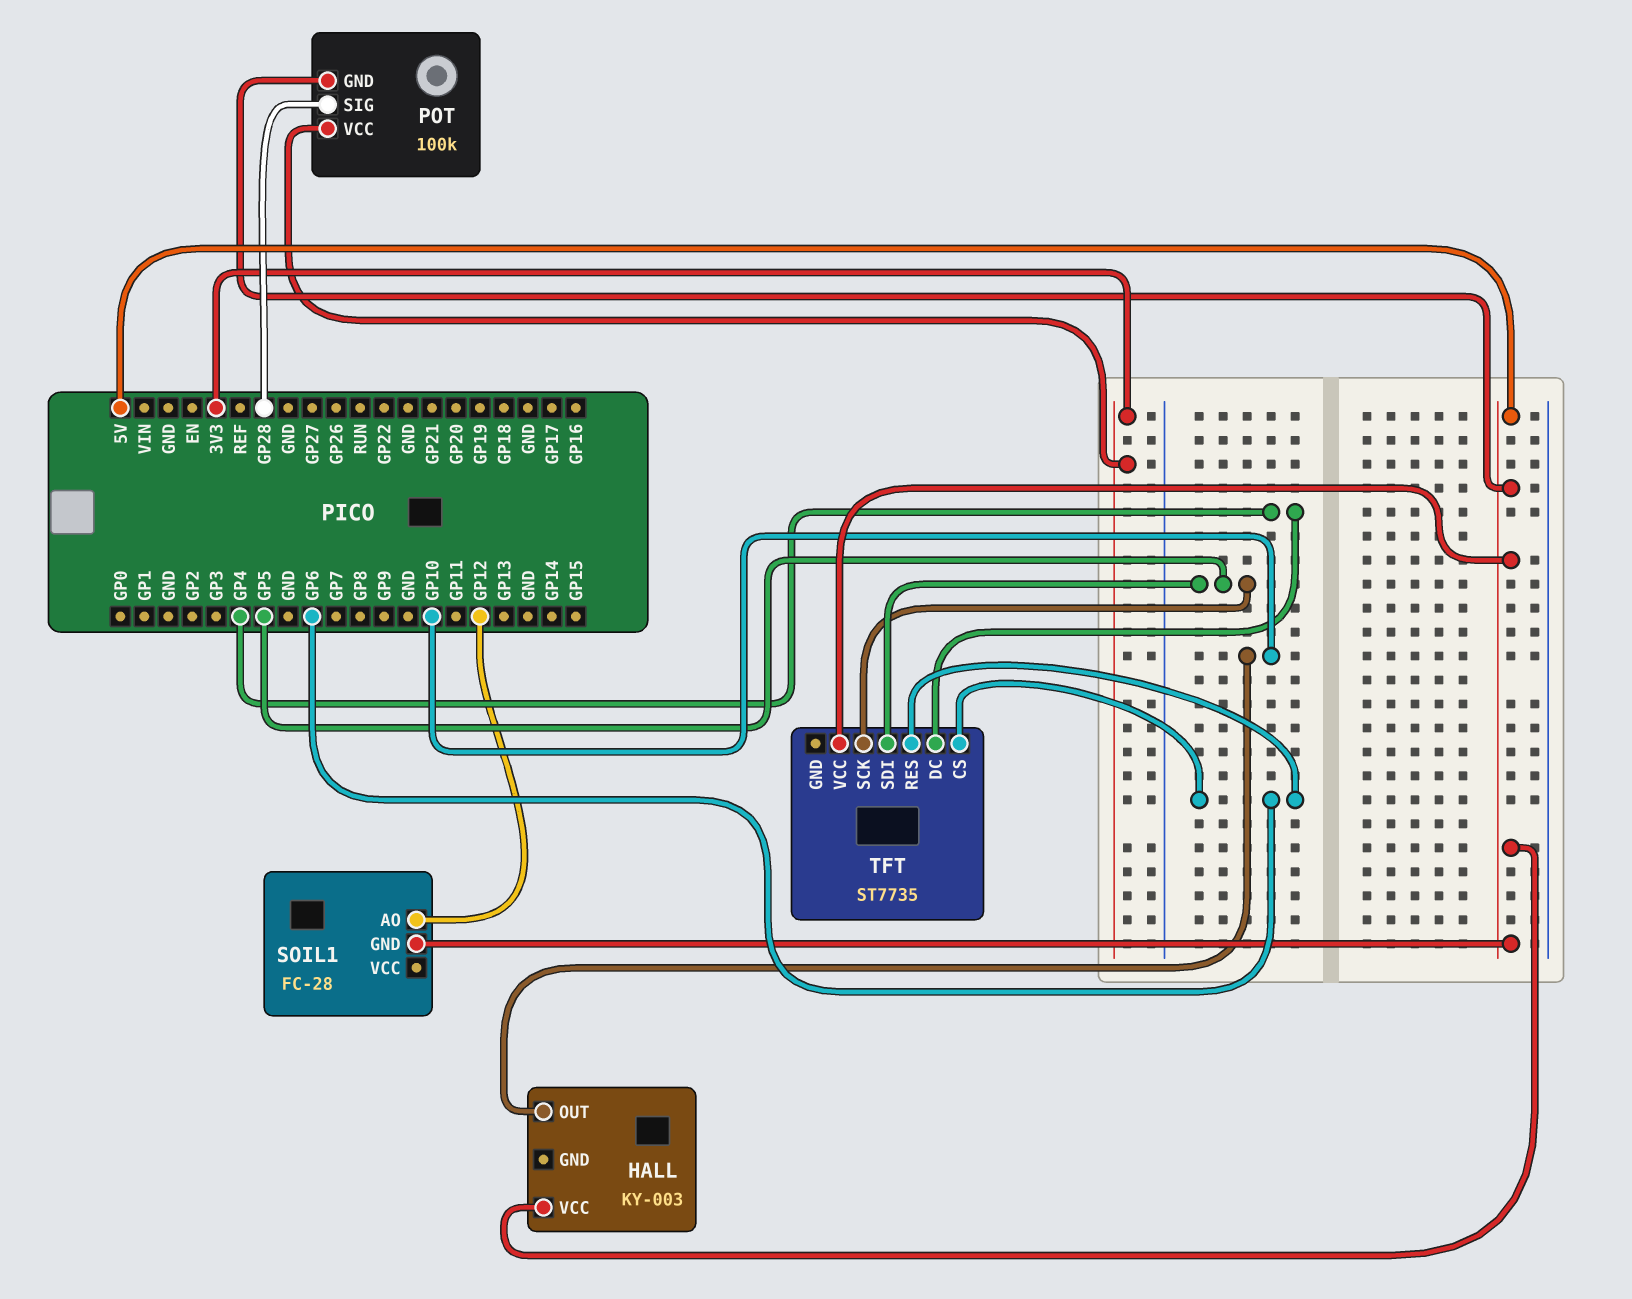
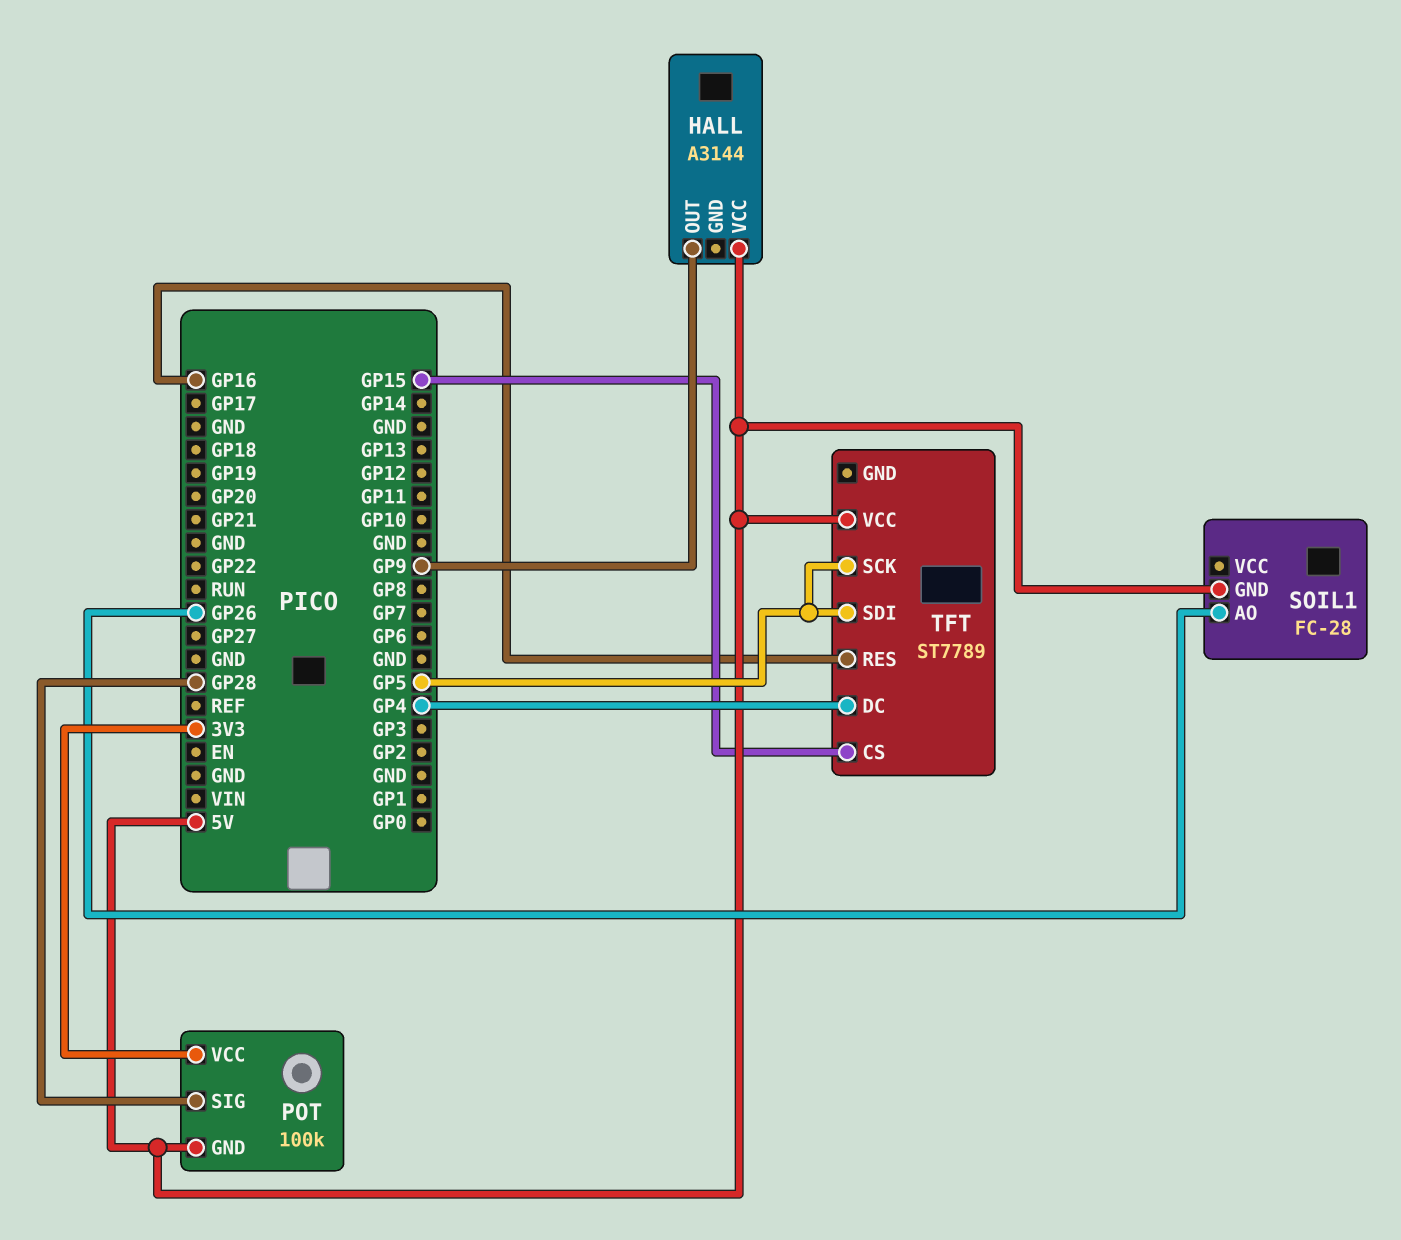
HALL: KY-003 -> A3144
HALL pin OUT: GP10 -> GP9
SOIL1 pin AO: GP12 -> GP26
TFT: ST7735 -> ST7789
TFT pin CS: GP6 -> GP15
TFT pin RES: GP6 -> GP16

